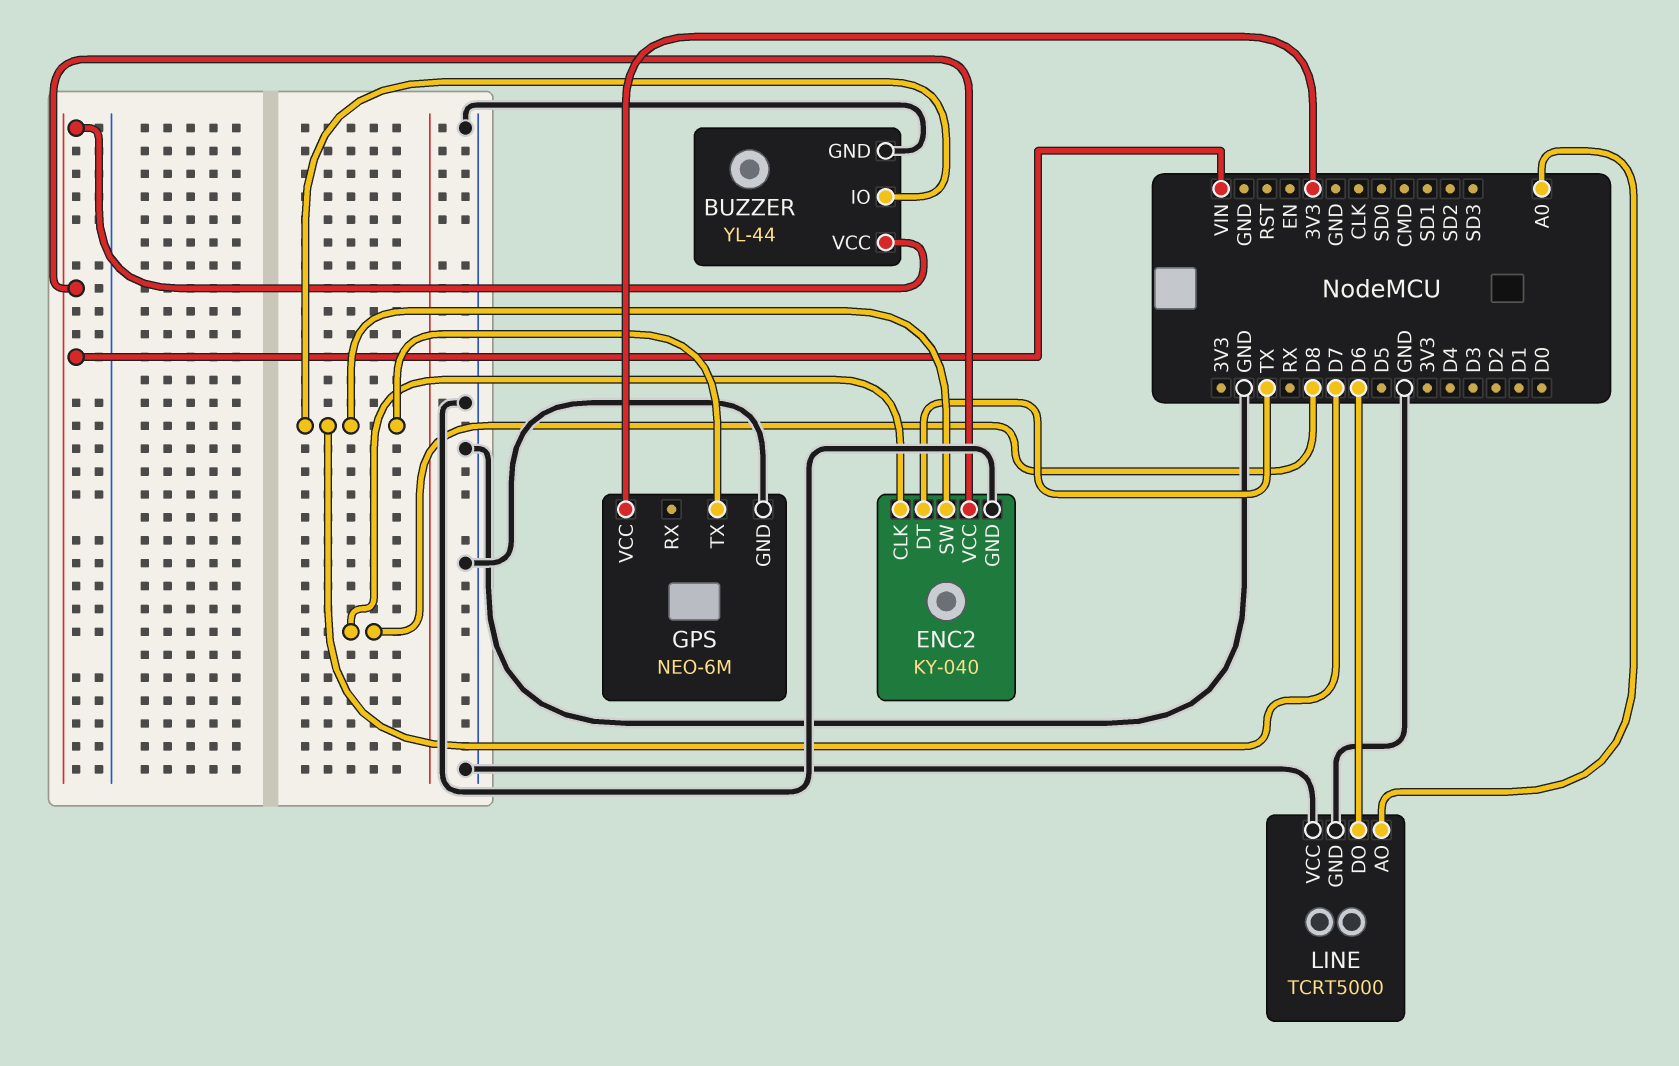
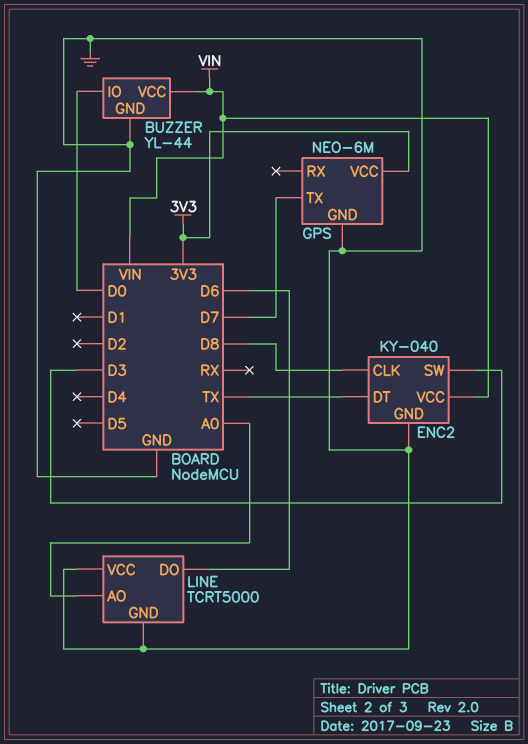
BUZZER pin IO: D7 -> D0
ENC2 pin SW: D7 -> D3

